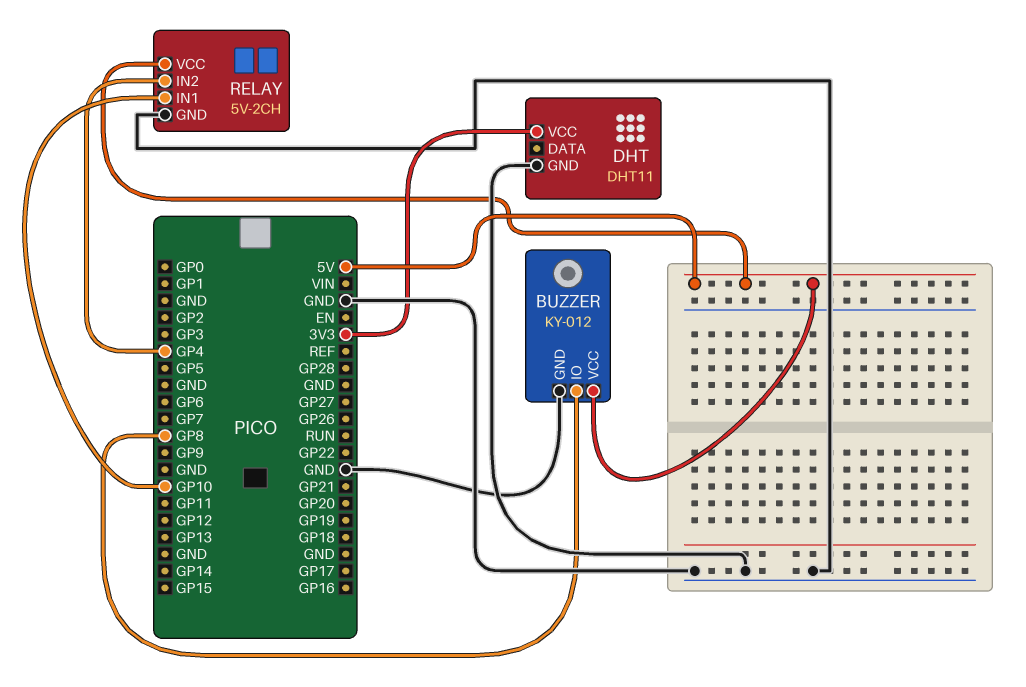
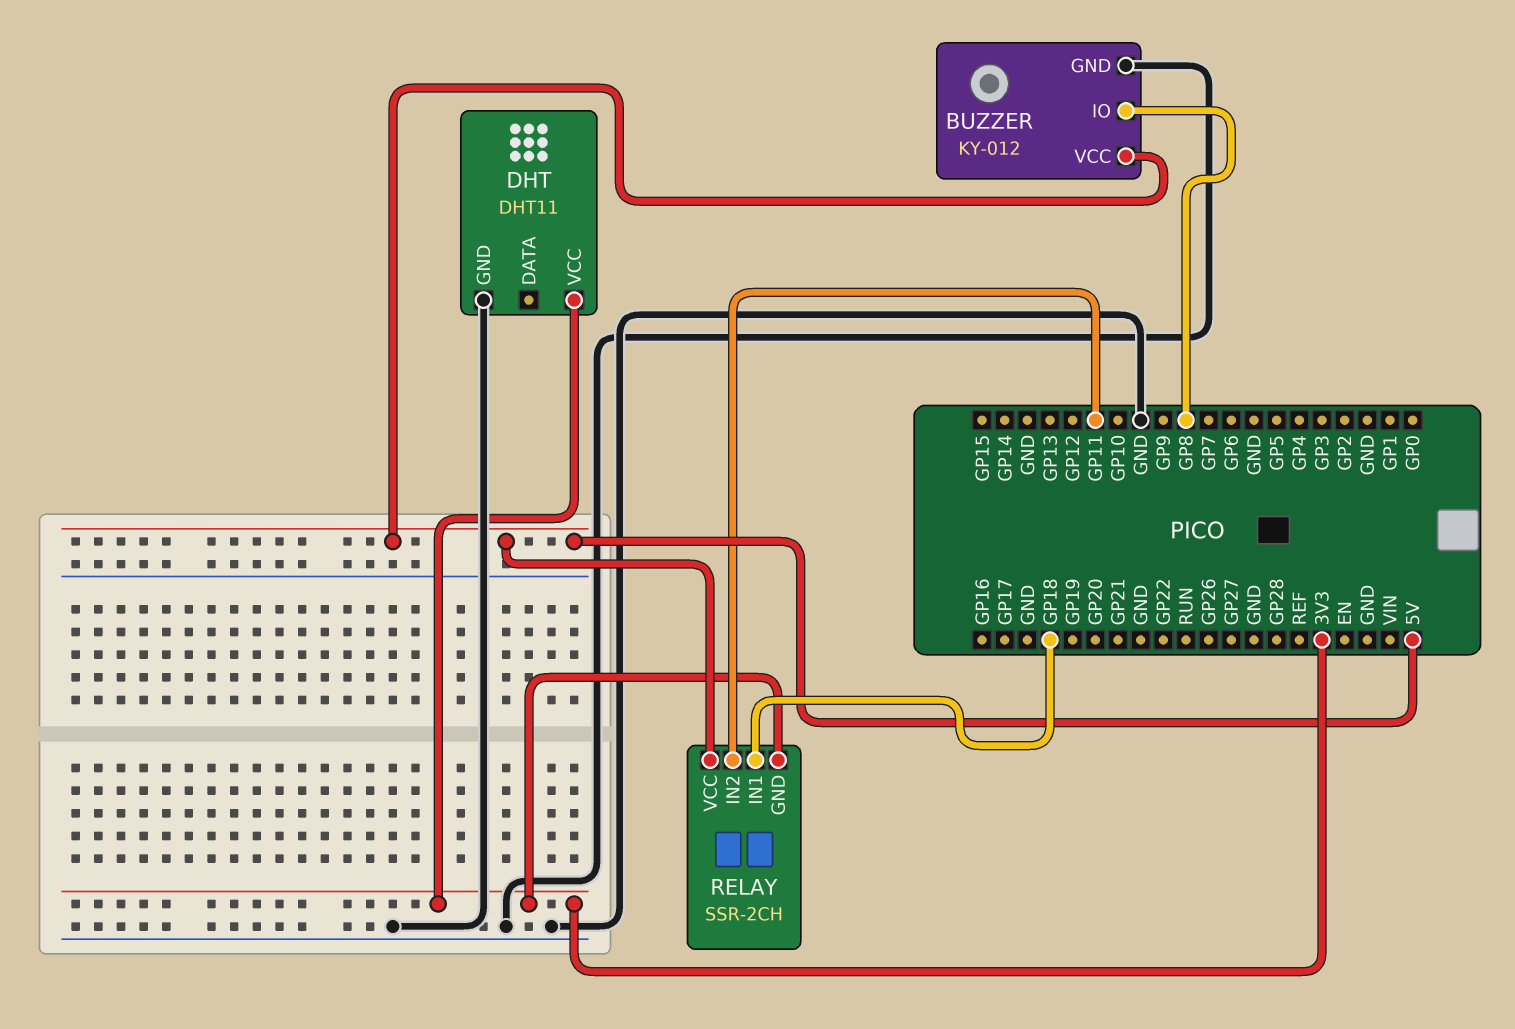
RELAY: 5V-2CH -> SSR-2CH
RELAY pin GND: GND -> 3V3
RELAY pin IN1: GP10 -> GP18
RELAY pin IN2: GP4 -> GP11

